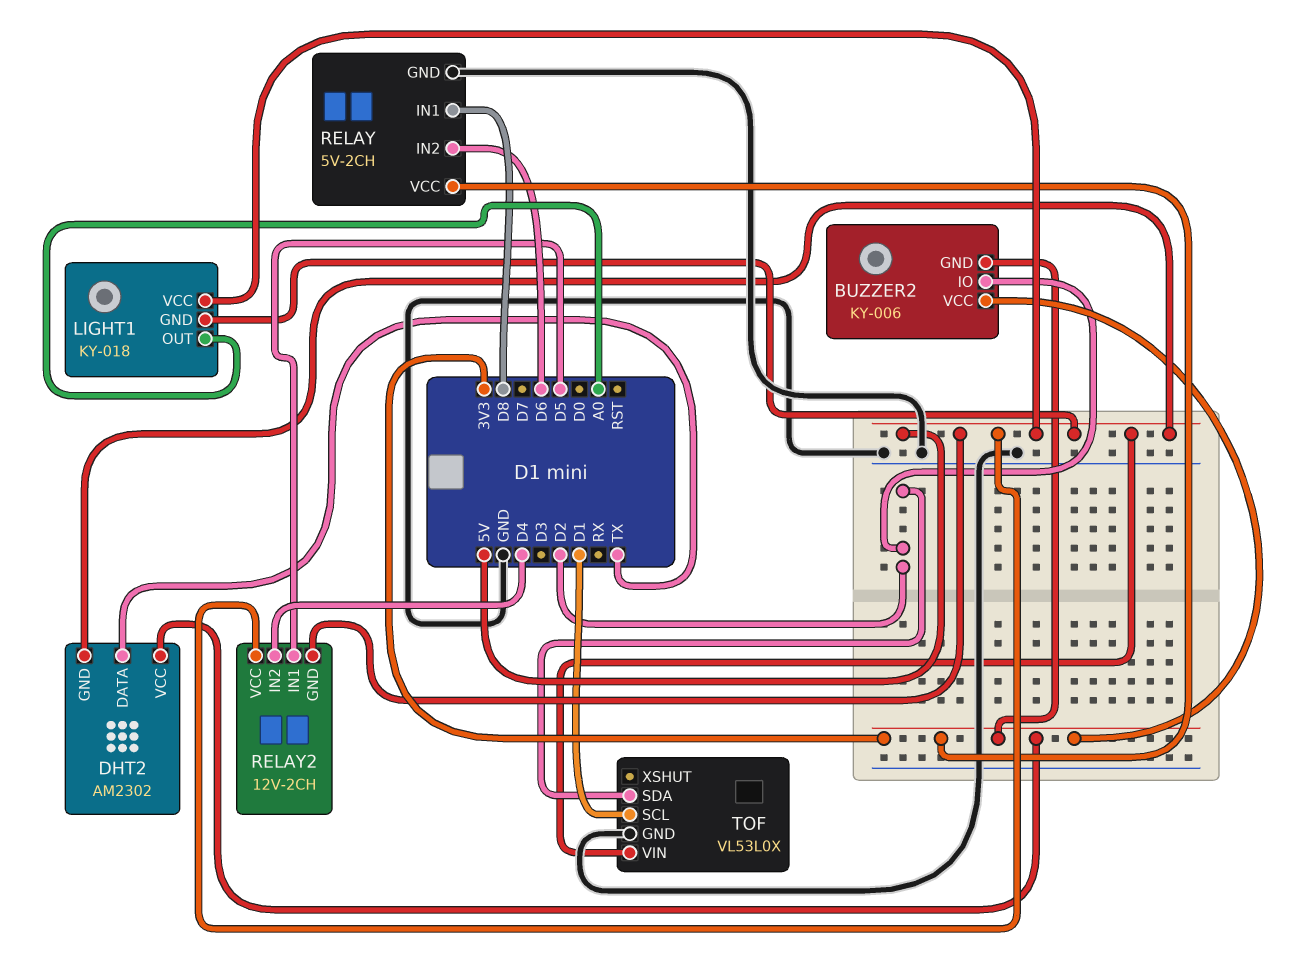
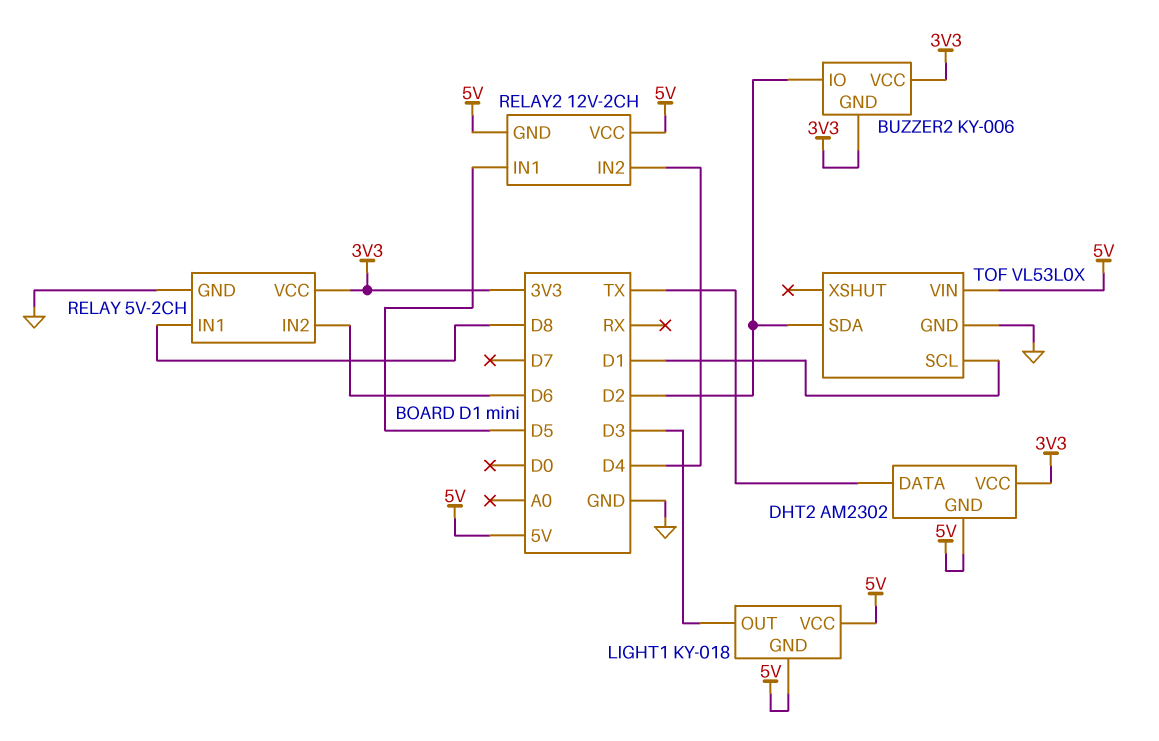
LIGHT1 pin OUT: A0 -> D3

